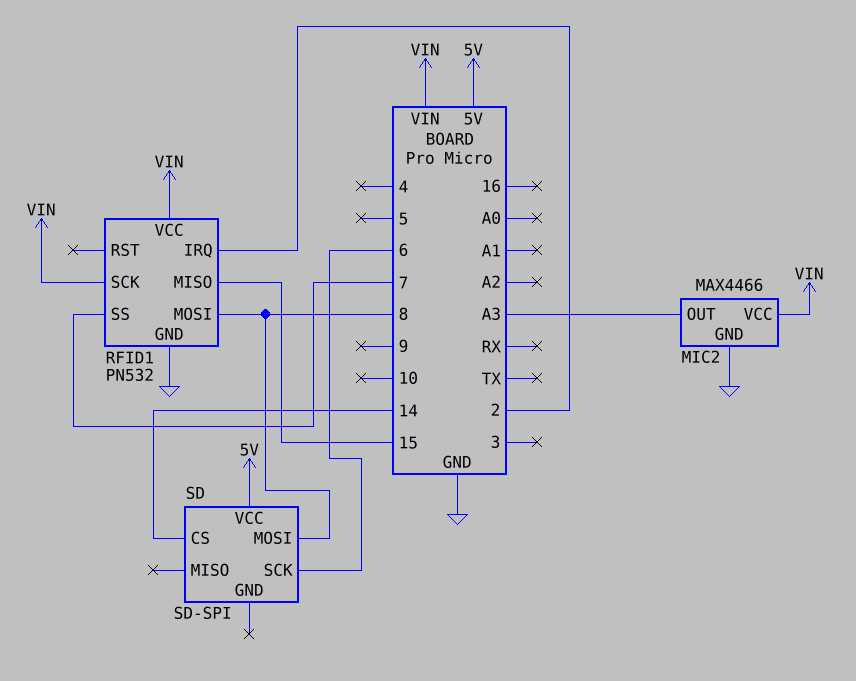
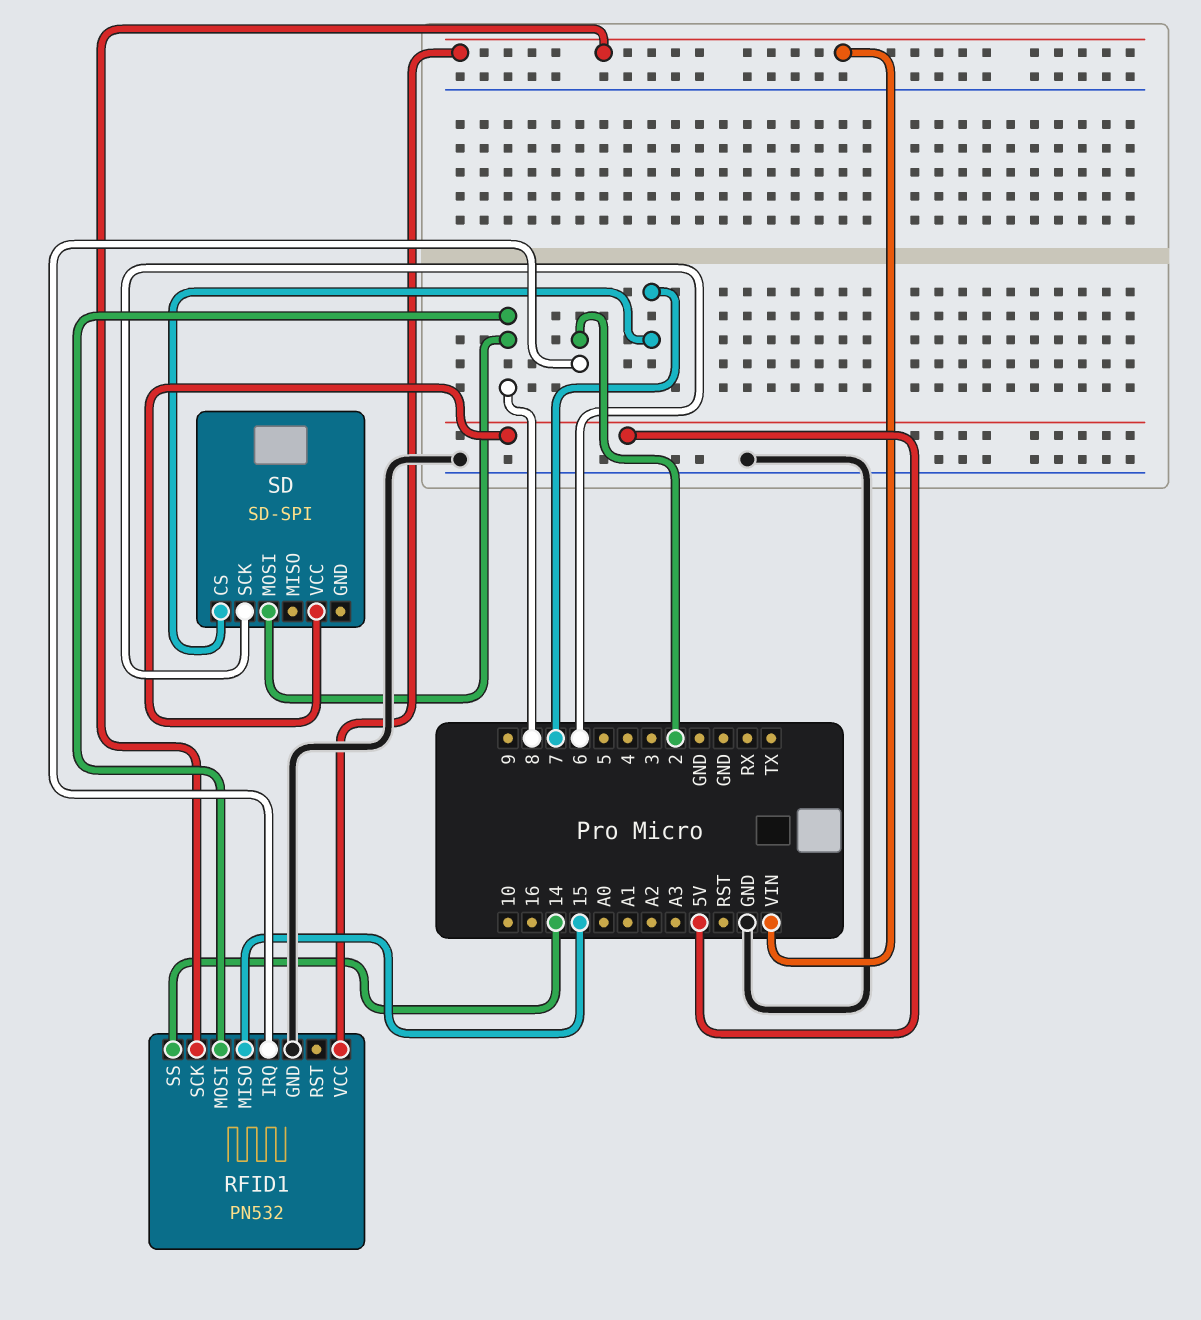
MIC2: MAX4466 -> none
MIC2 pin GND: GND -> none
MIC2 pin OUT: A3 -> none
MIC2 pin VCC: VIN -> none
RFID1 pin SS: 7 -> 14
SD pin CS: 14 -> 7

